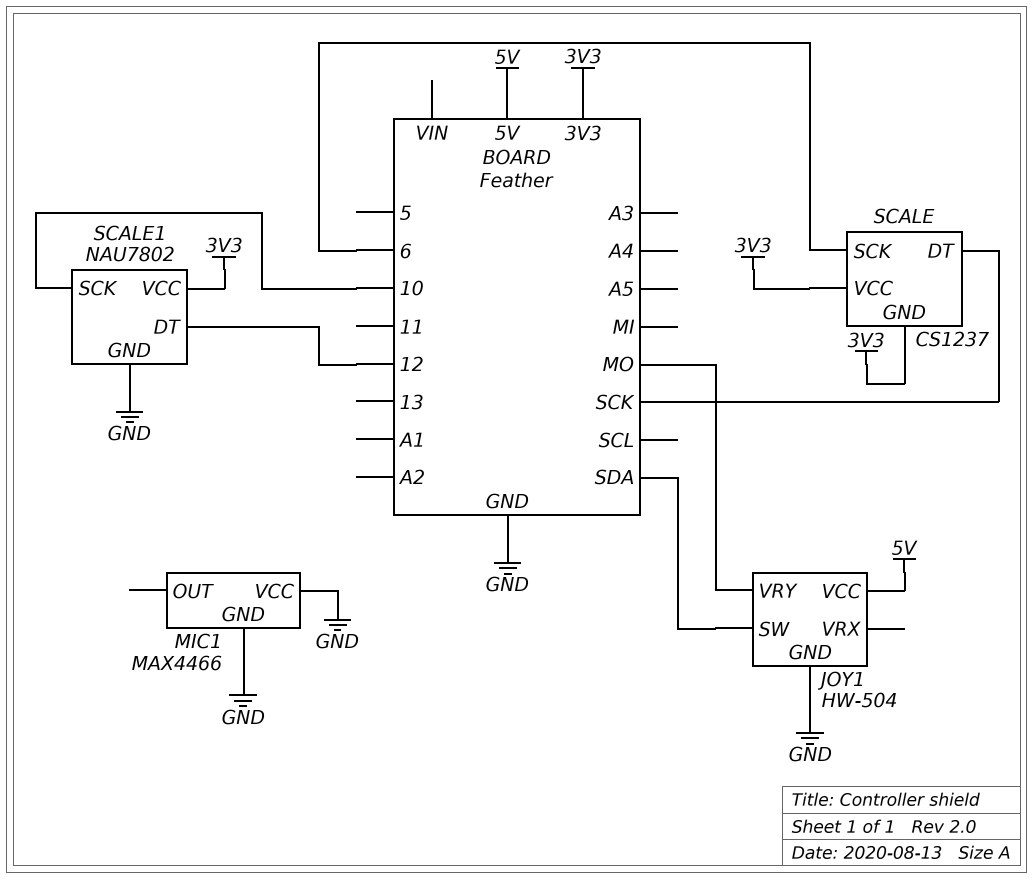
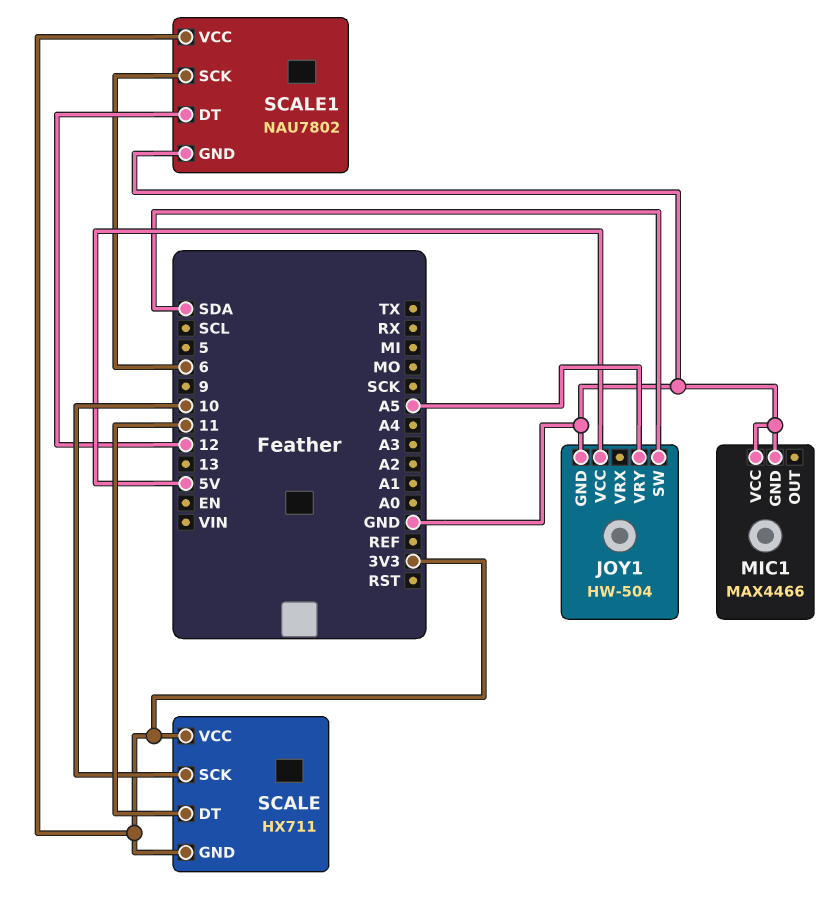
JOY1 pin VRY: MO -> A5
SCALE: CS1237 -> HX711
SCALE pin DT: SCK -> 11
SCALE pin SCK: 6 -> 10
SCALE1 pin SCK: 10 -> 6

